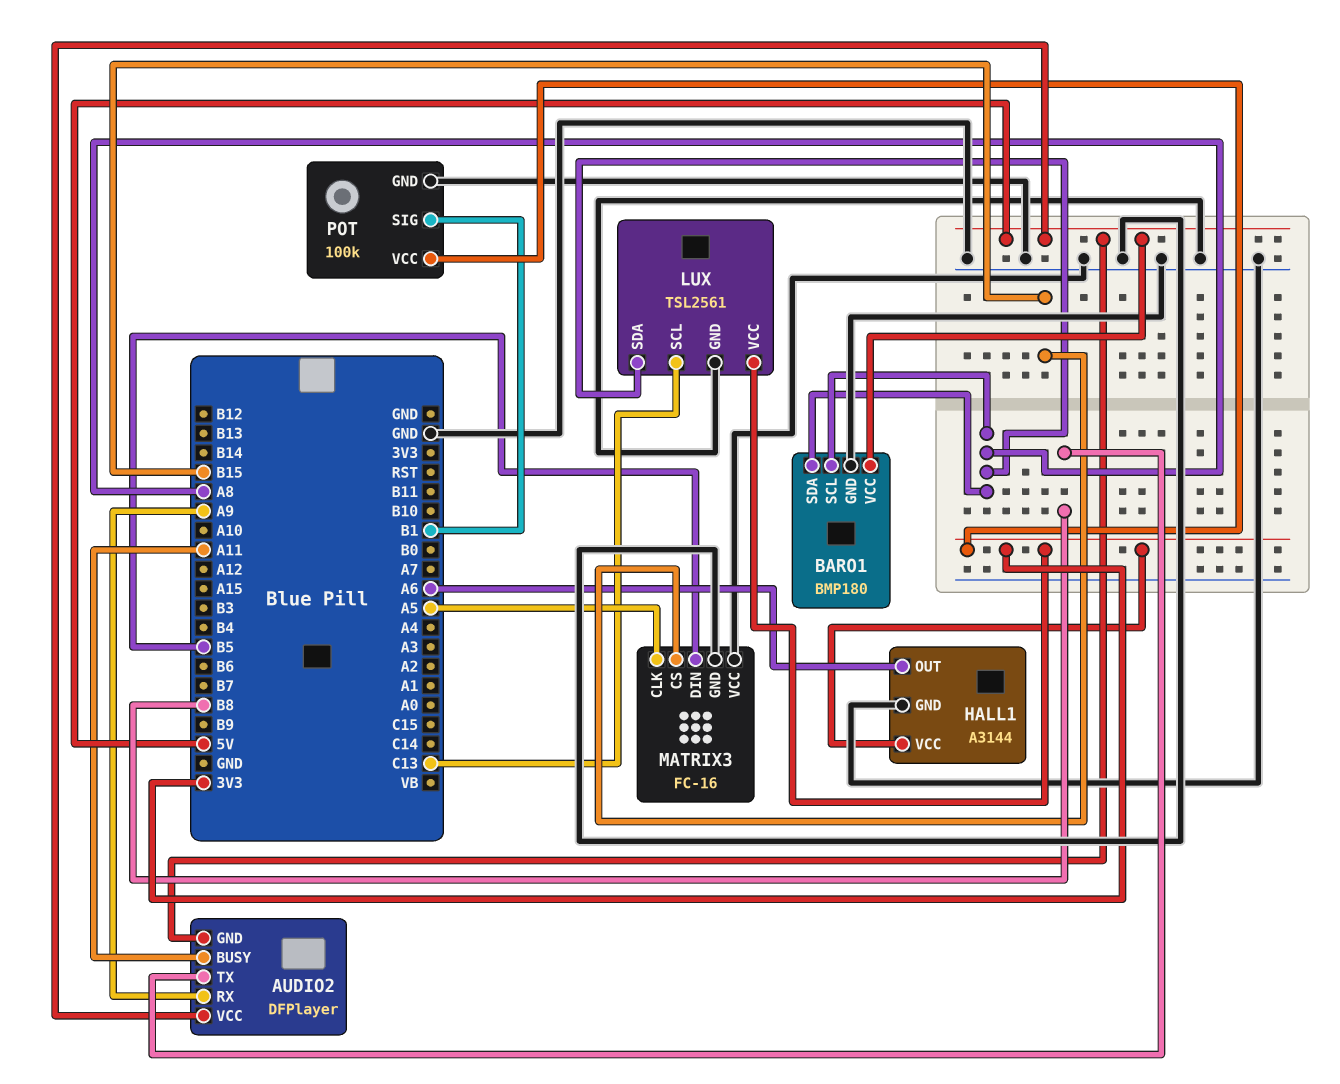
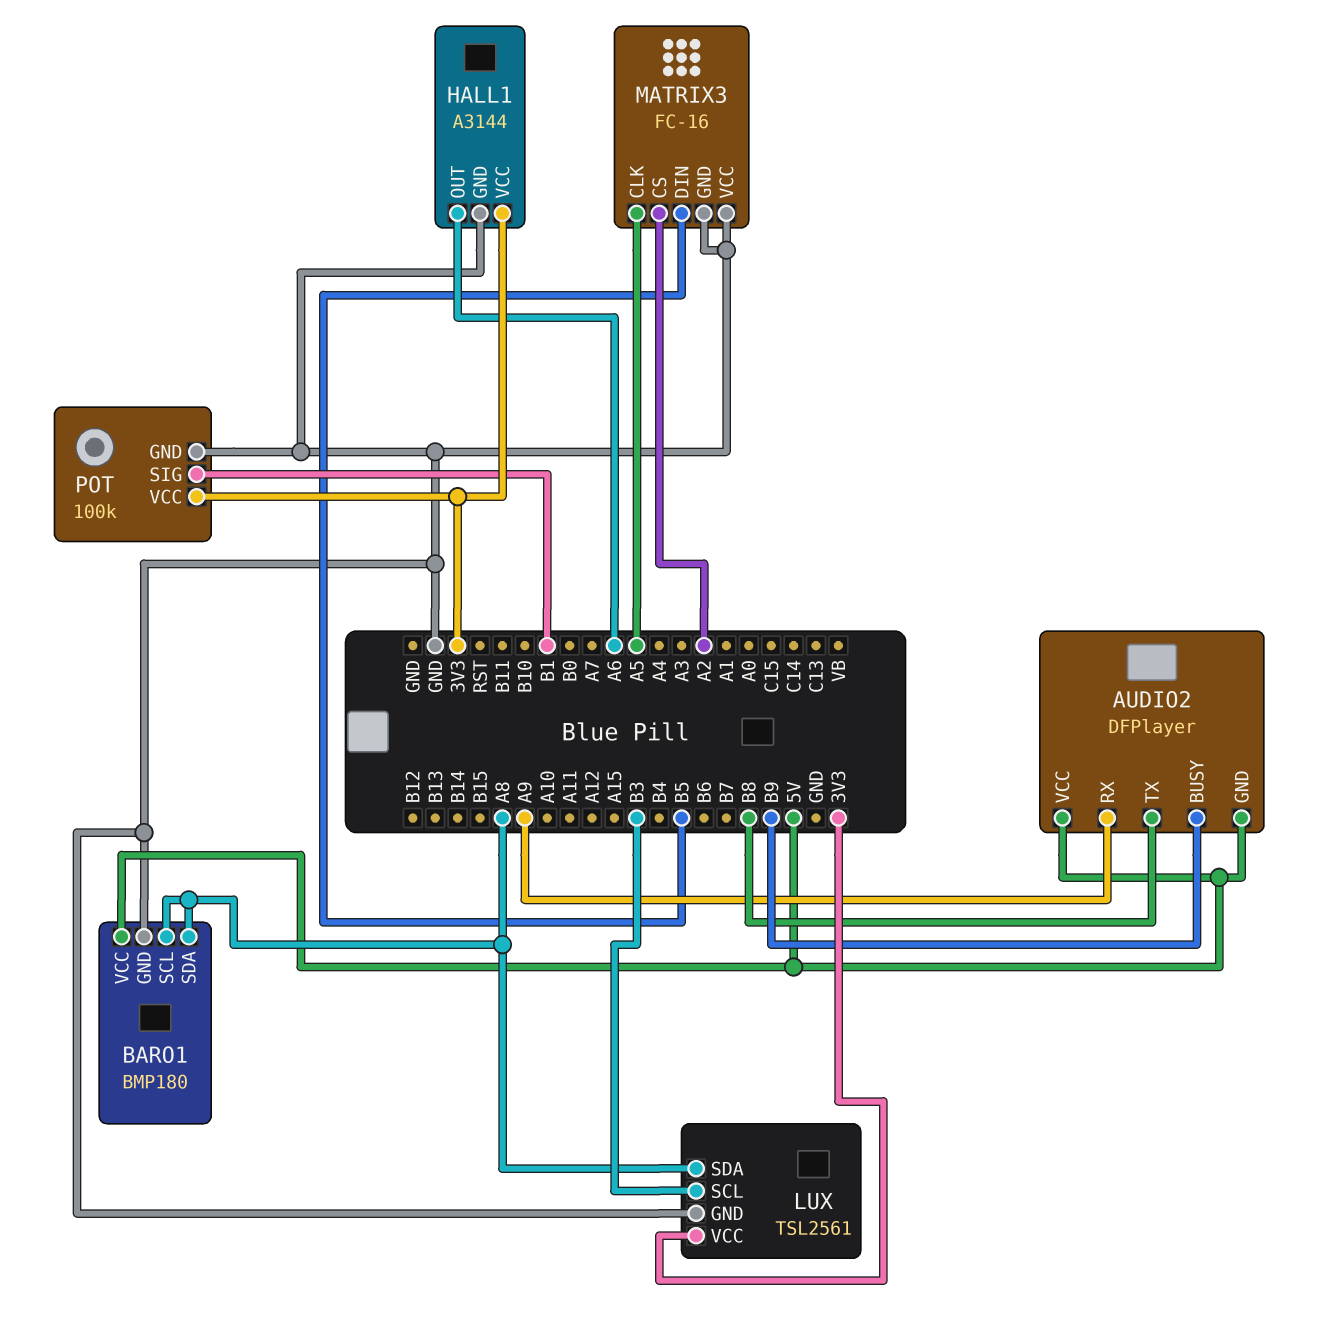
AUDIO2 pin BUSY: A11 -> B9
LUX pin SCL: C13 -> B3
MATRIX3 pin CS: B15 -> A2

